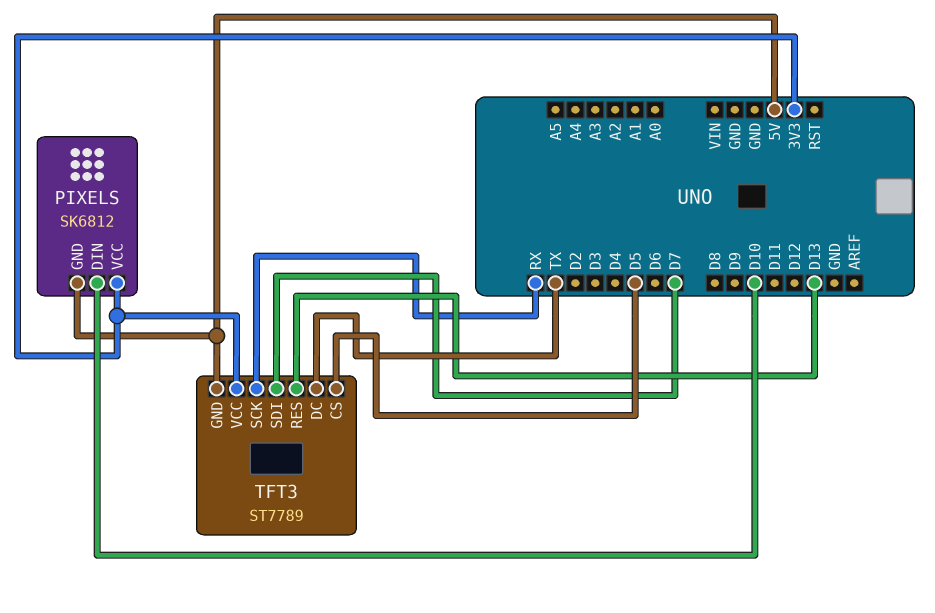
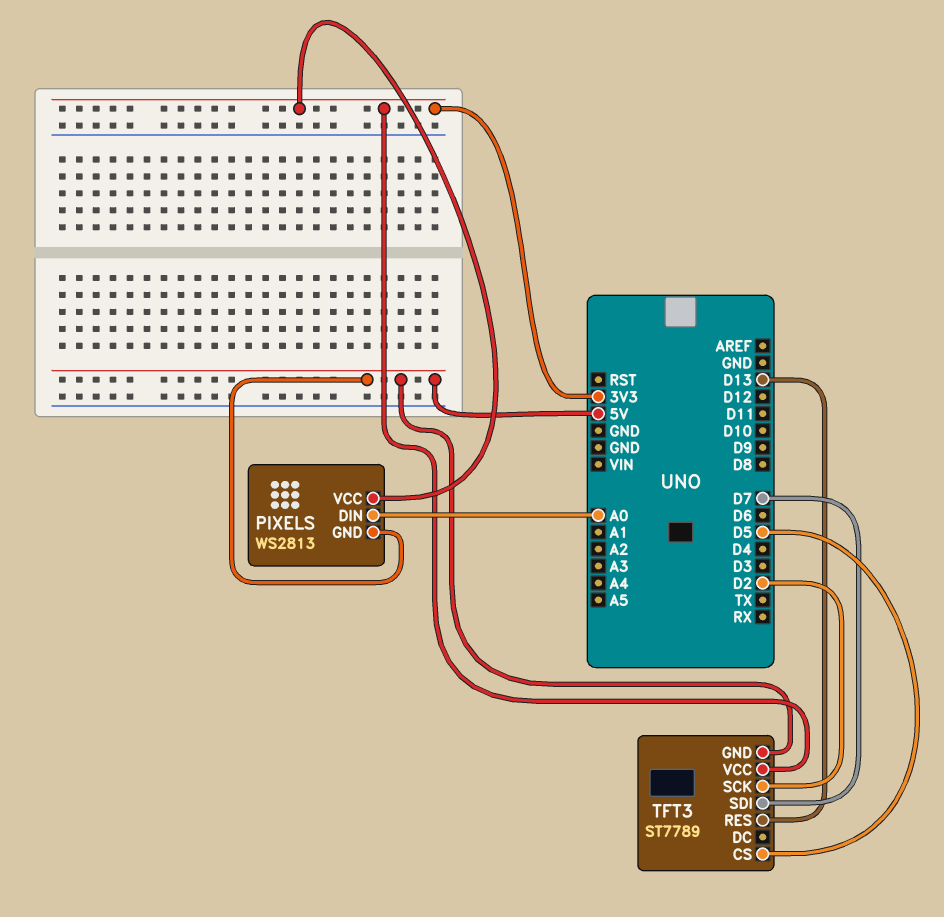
PIXELS: SK6812 -> WS2813
PIXELS pin DIN: D10 -> A0
TFT3 pin DC: TX -> none
TFT3 pin SCK: RX -> D2

